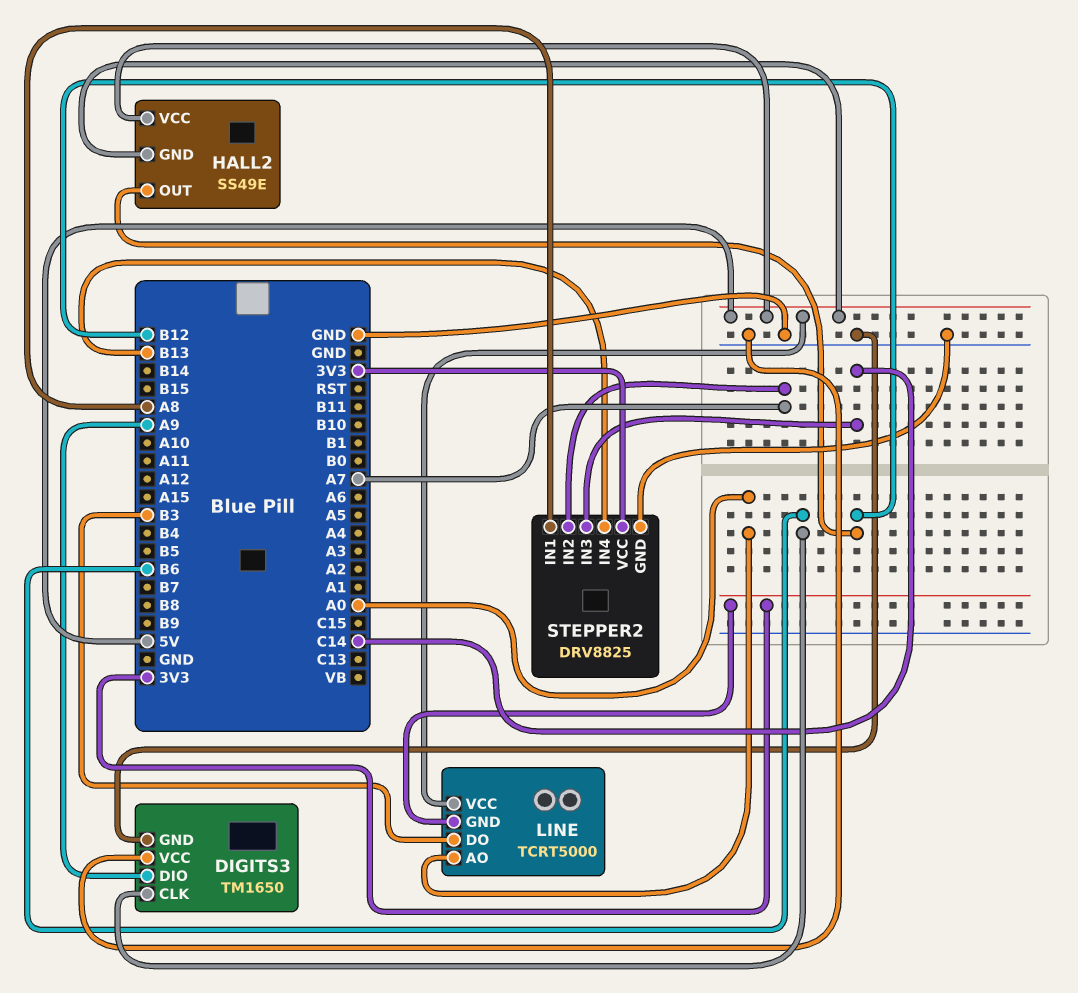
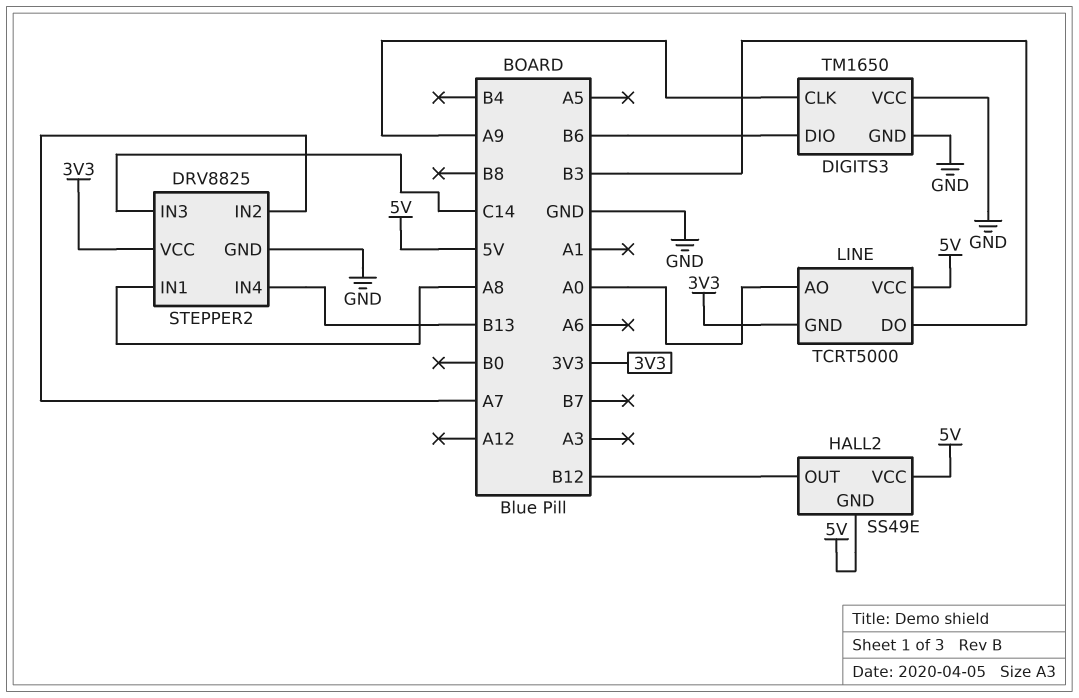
DIGITS3 pin CLK: B6 -> A9
DIGITS3 pin DIO: A9 -> B6

